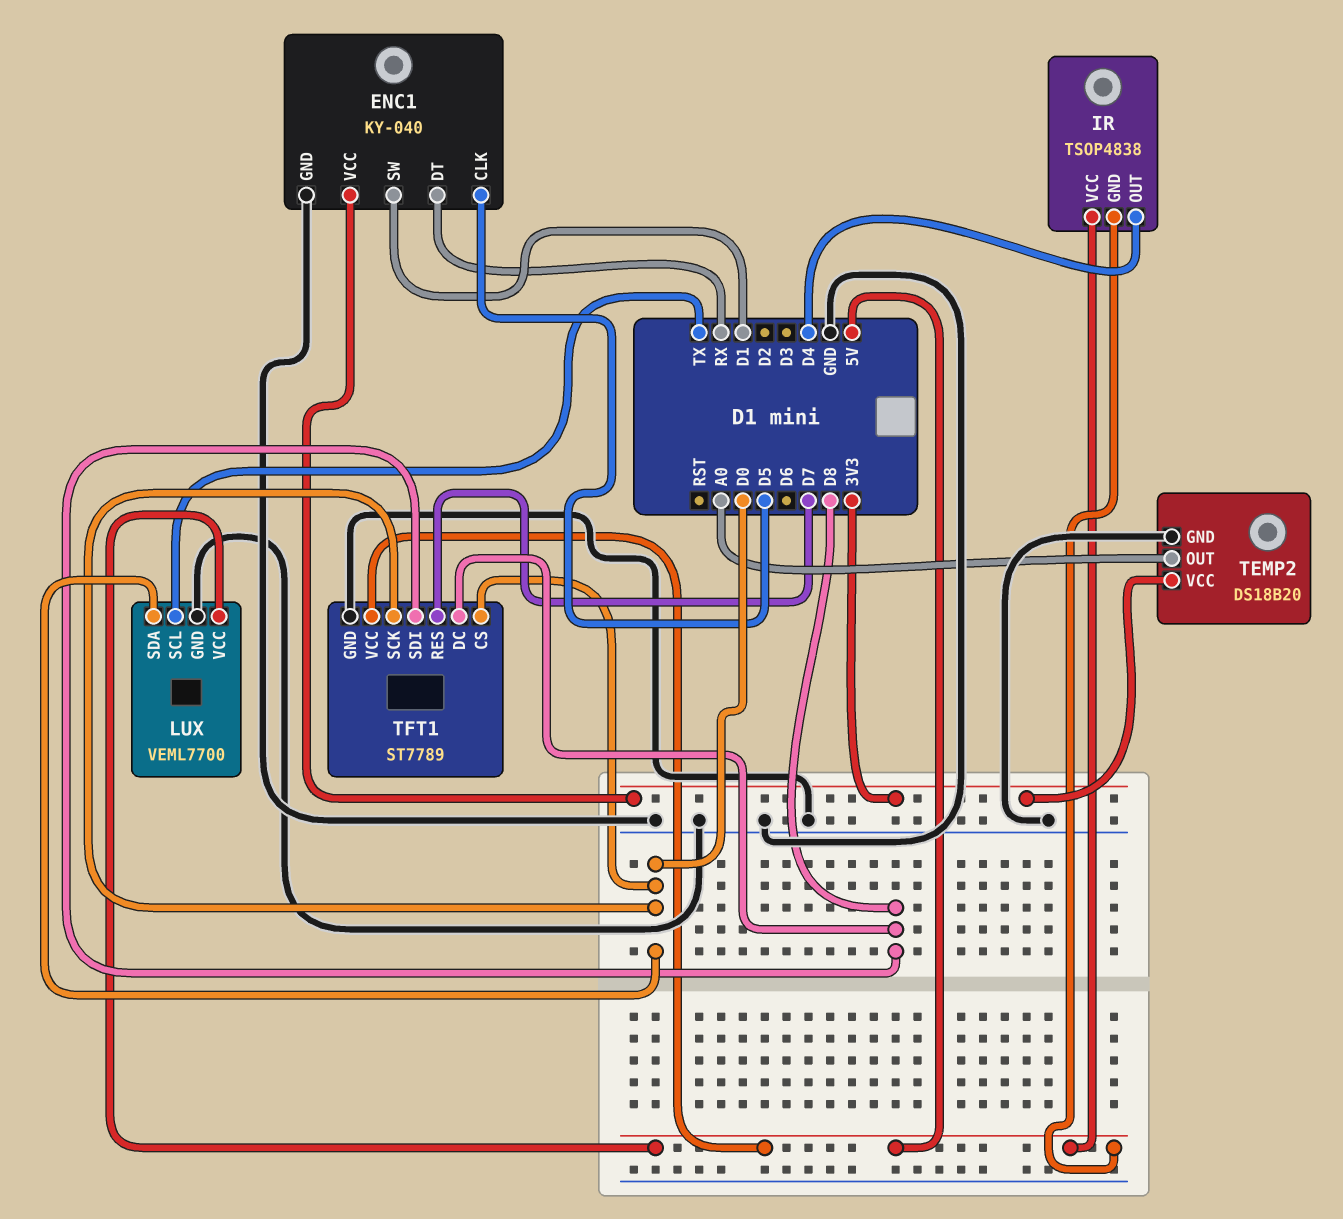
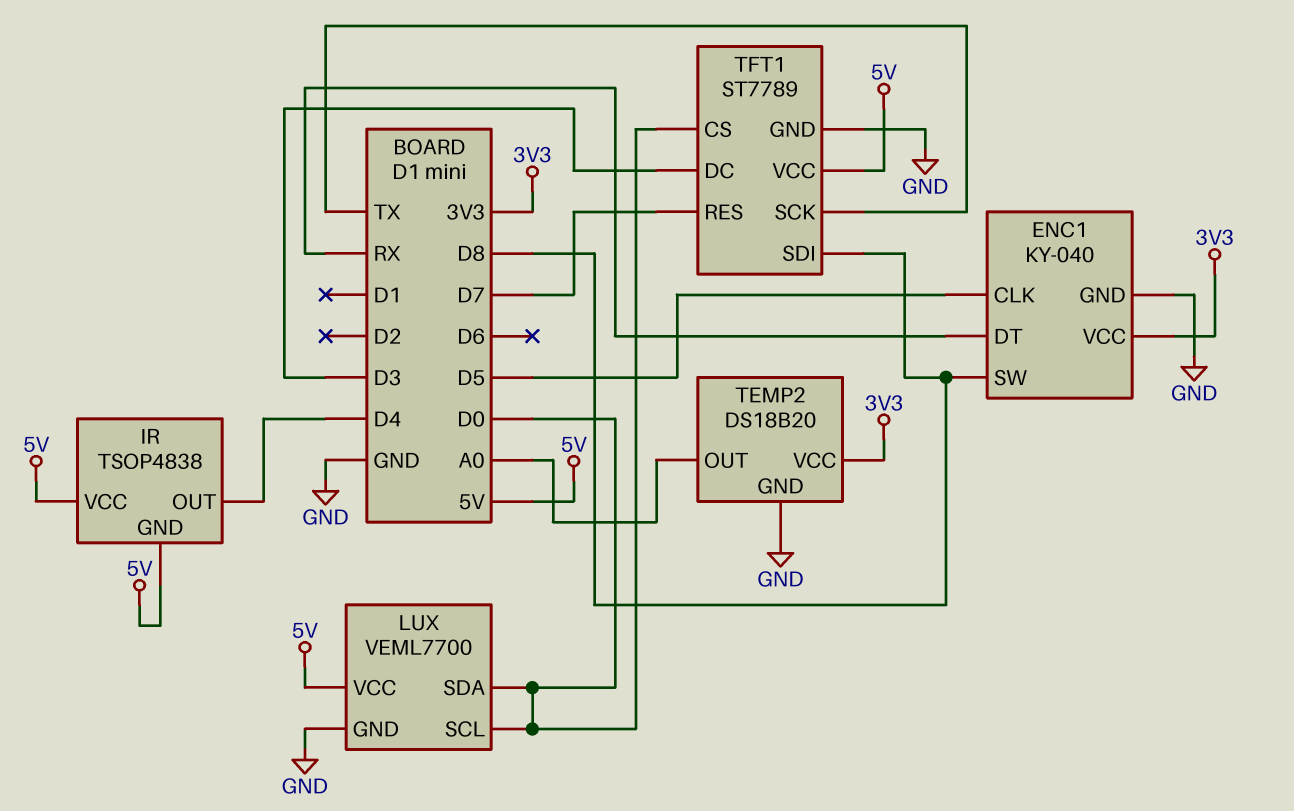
ENC1 pin SW: D1 -> D8
LUX pin SCL: TX -> D0
TFT1 pin DC: D8 -> D3
TFT1 pin SCK: D0 -> TX

